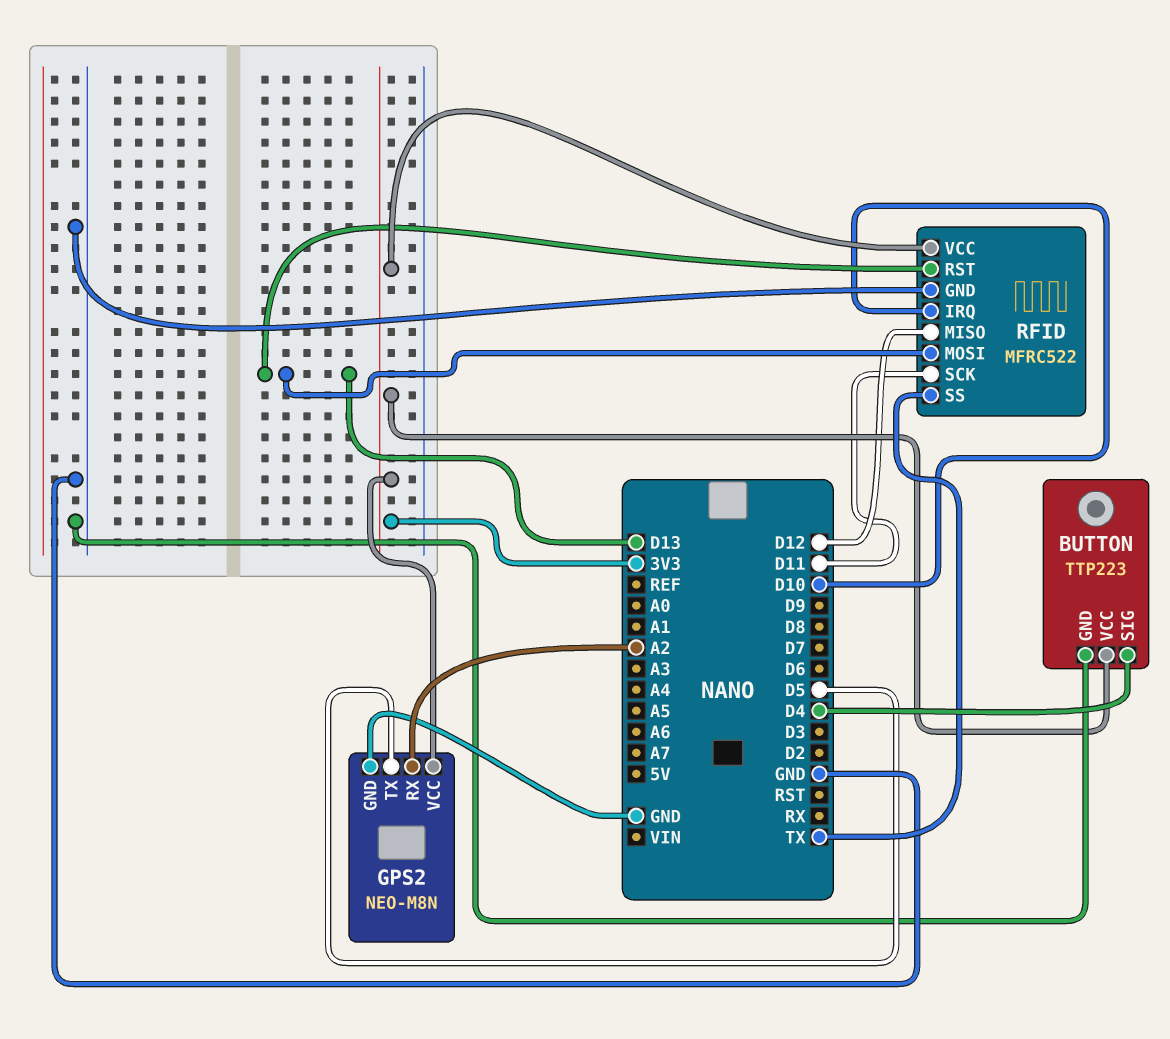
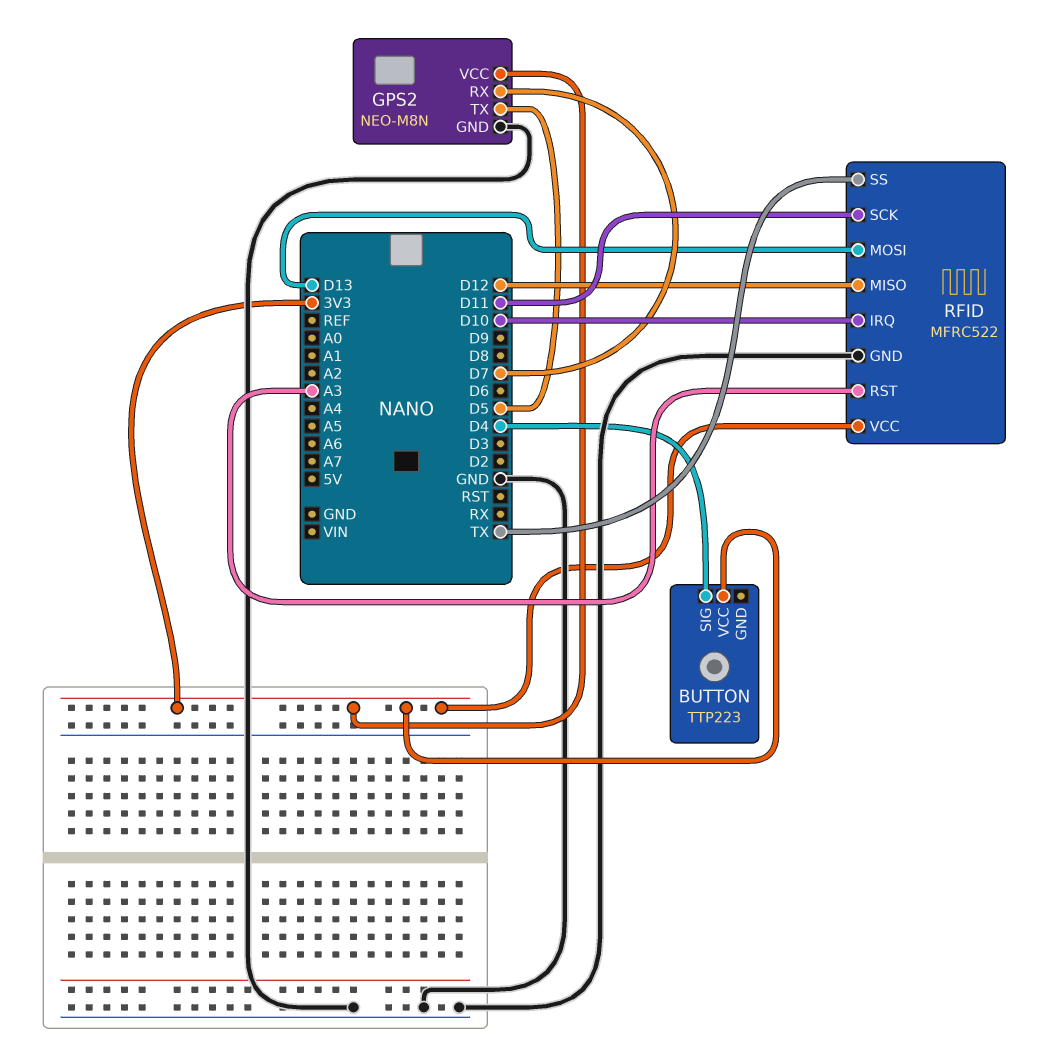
BUTTON pin GND: GND -> none
GPS2 pin RX: A2 -> D7
RFID pin RST: D13 -> A3

